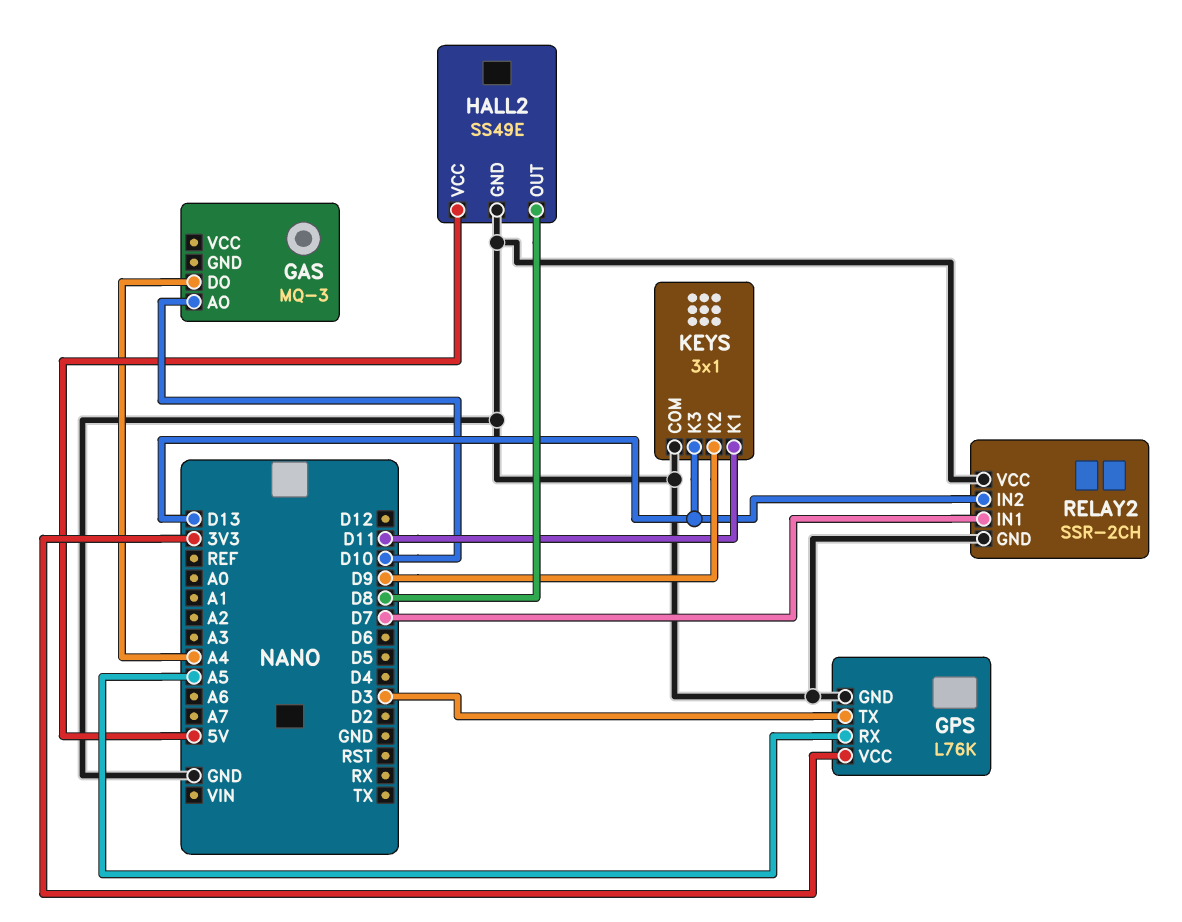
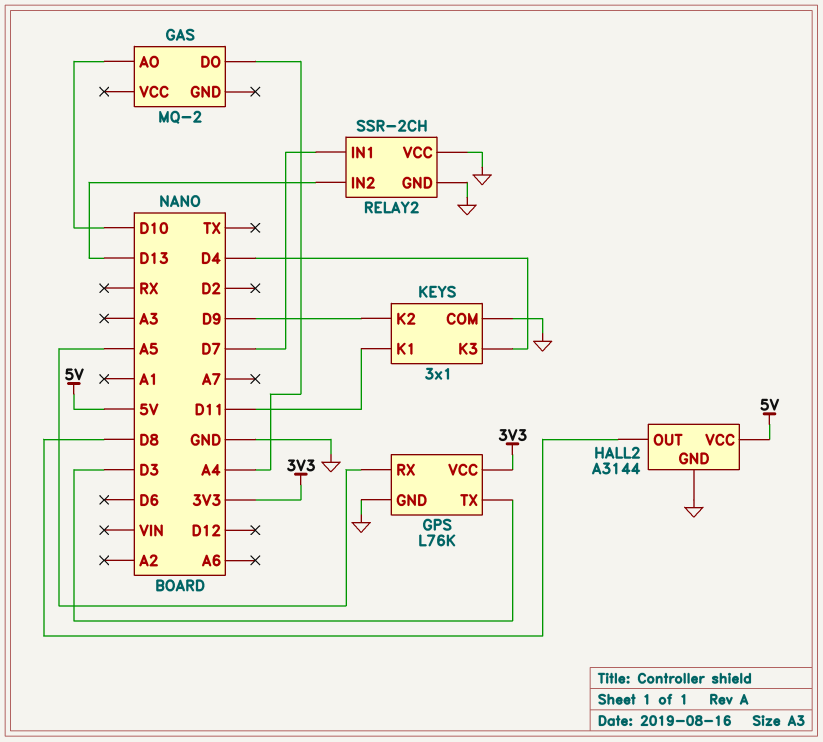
GAS: MQ-3 -> MQ-2
HALL2: SS49E -> A3144
KEYS pin K3: D13 -> D4

